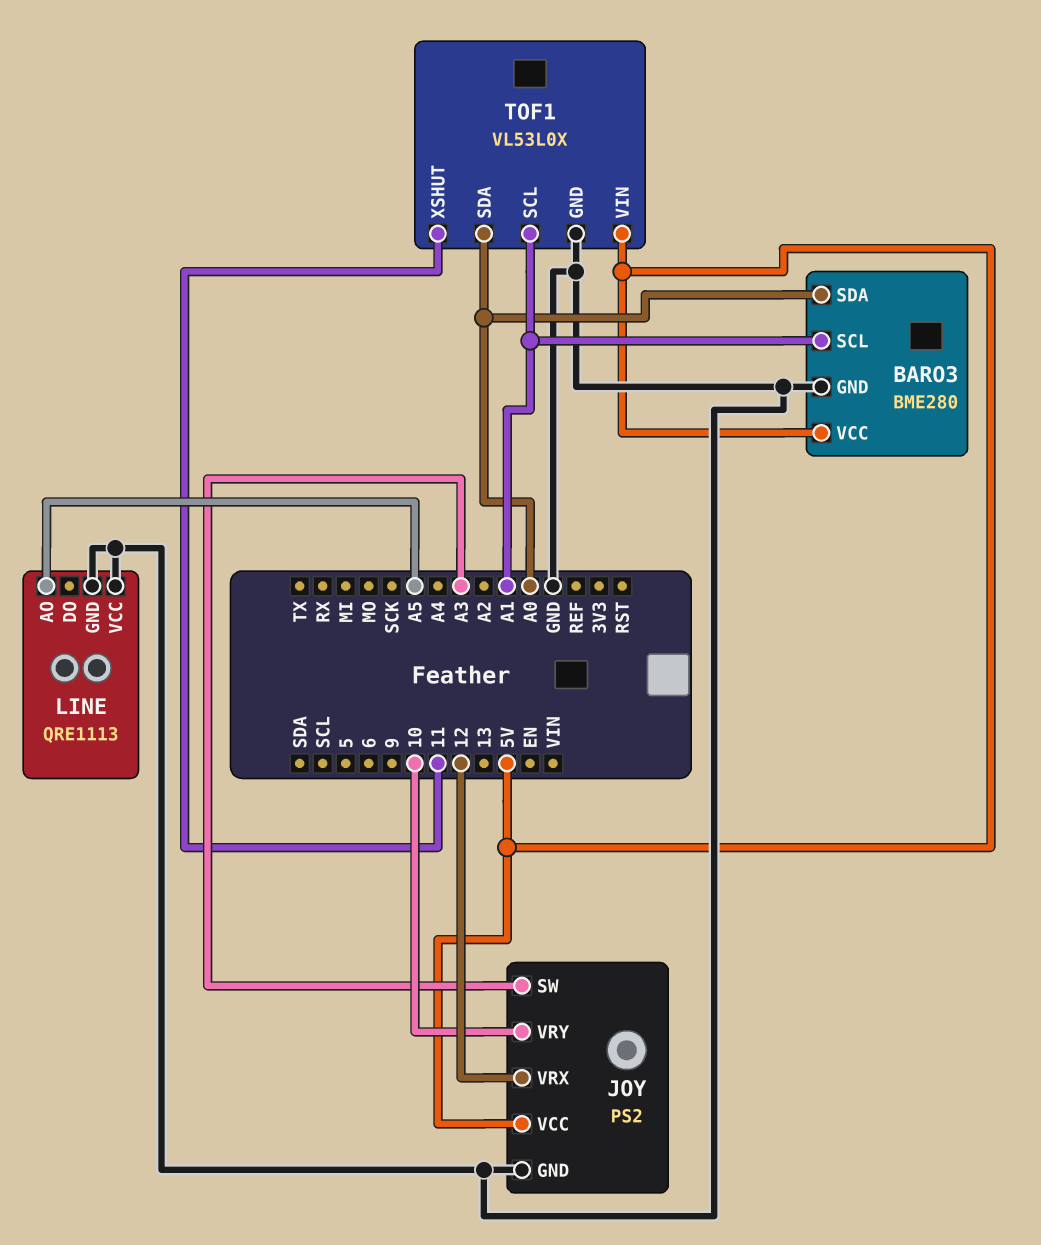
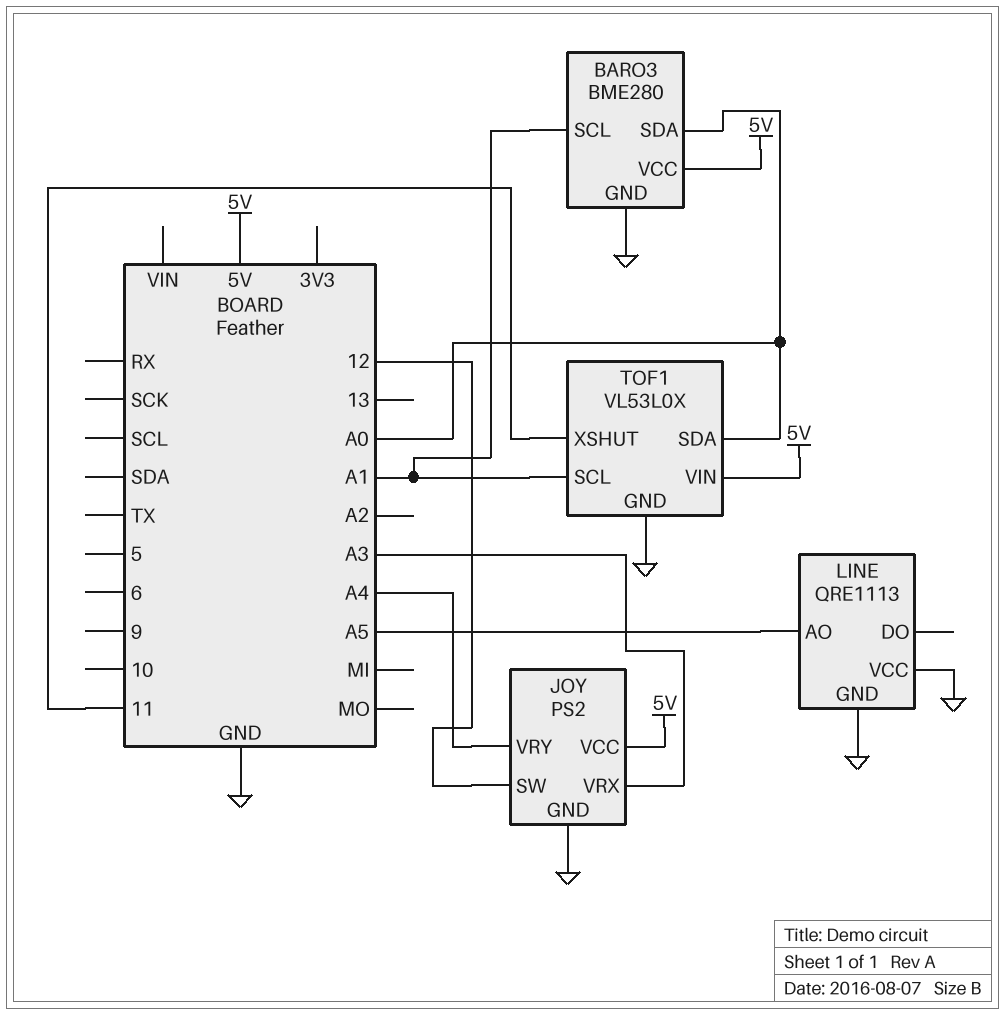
JOY pin SW: A3 -> 12
JOY pin VRX: 12 -> A3
JOY pin VRY: 10 -> A4

